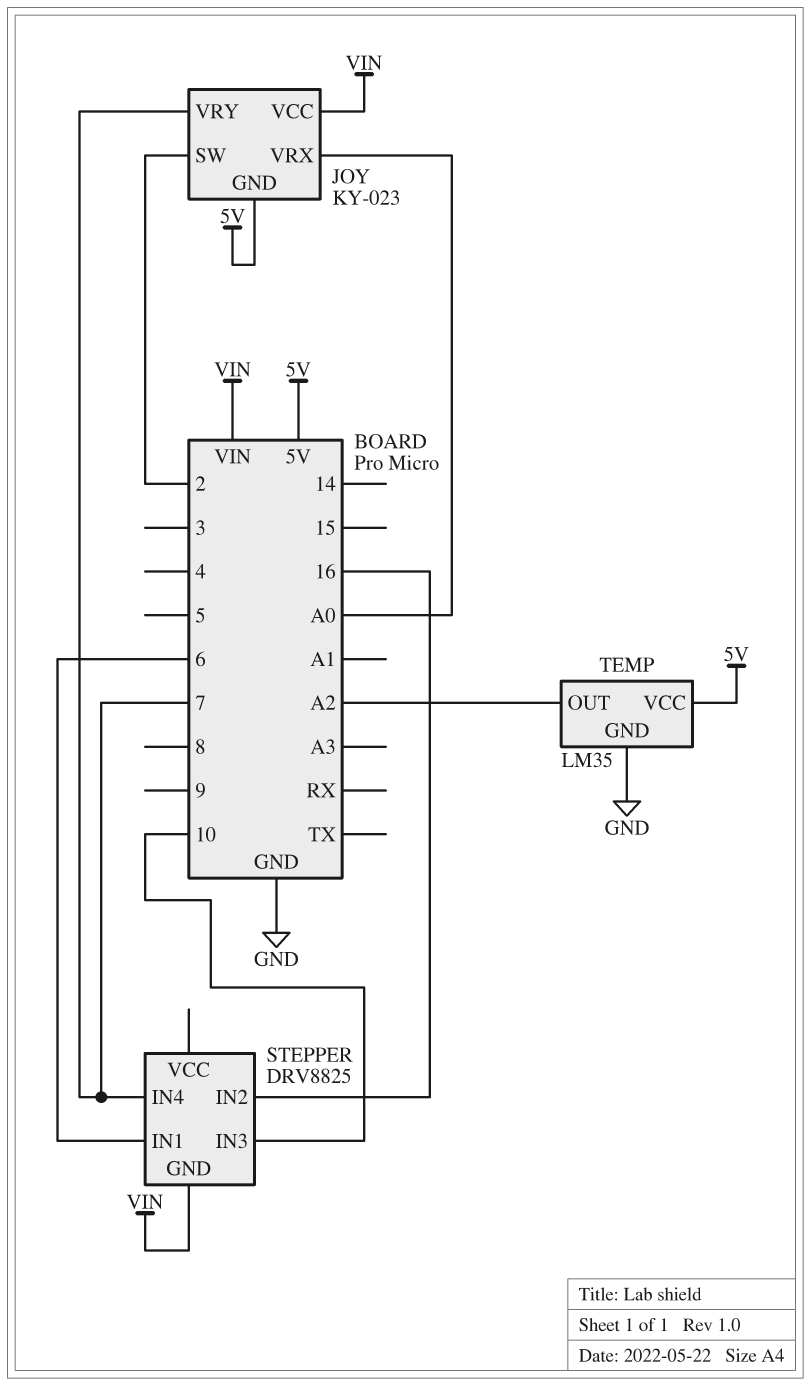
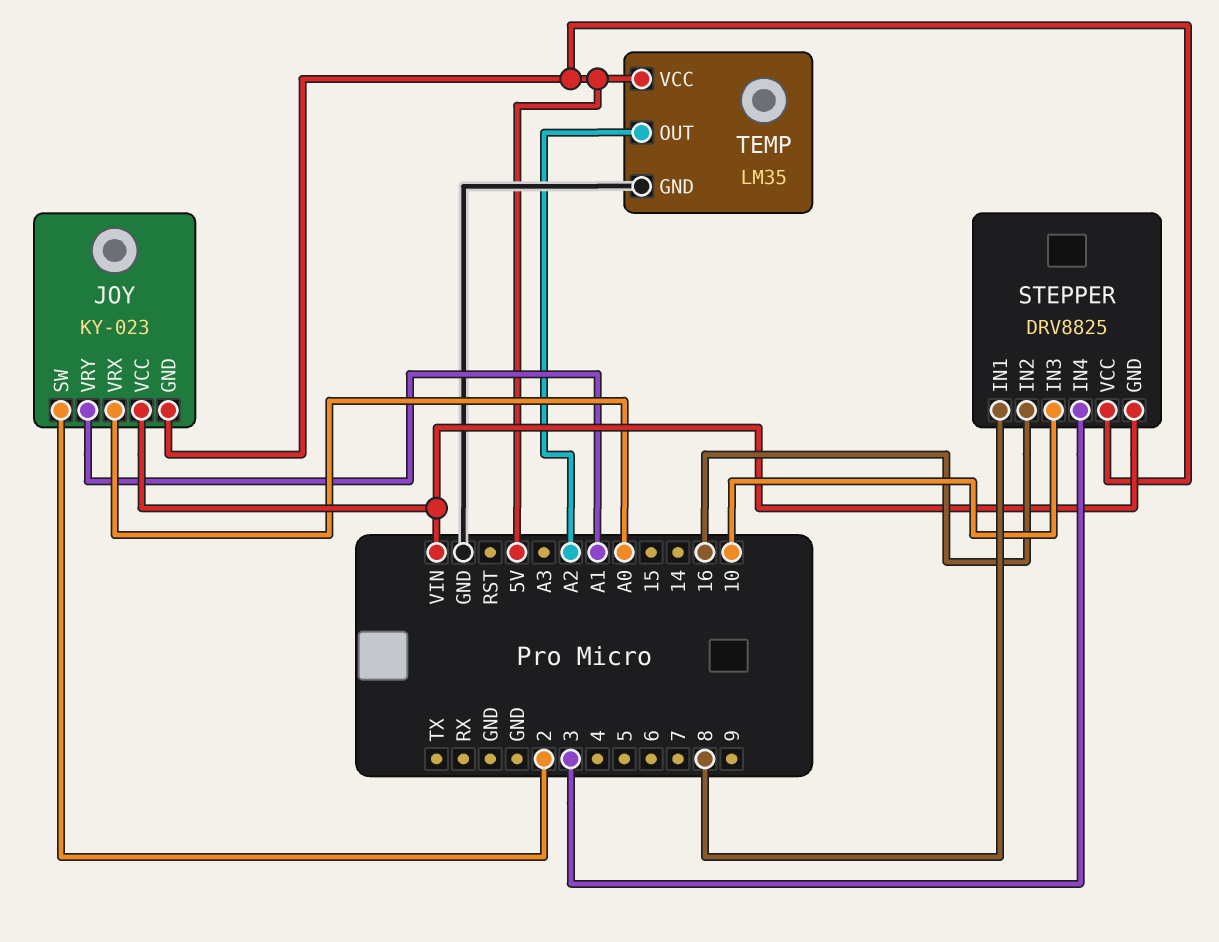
JOY pin VRY: 7 -> A1
STEPPER pin IN1: 6 -> 8
STEPPER pin IN4: 7 -> 3
STEPPER pin VCC: none -> 5V

